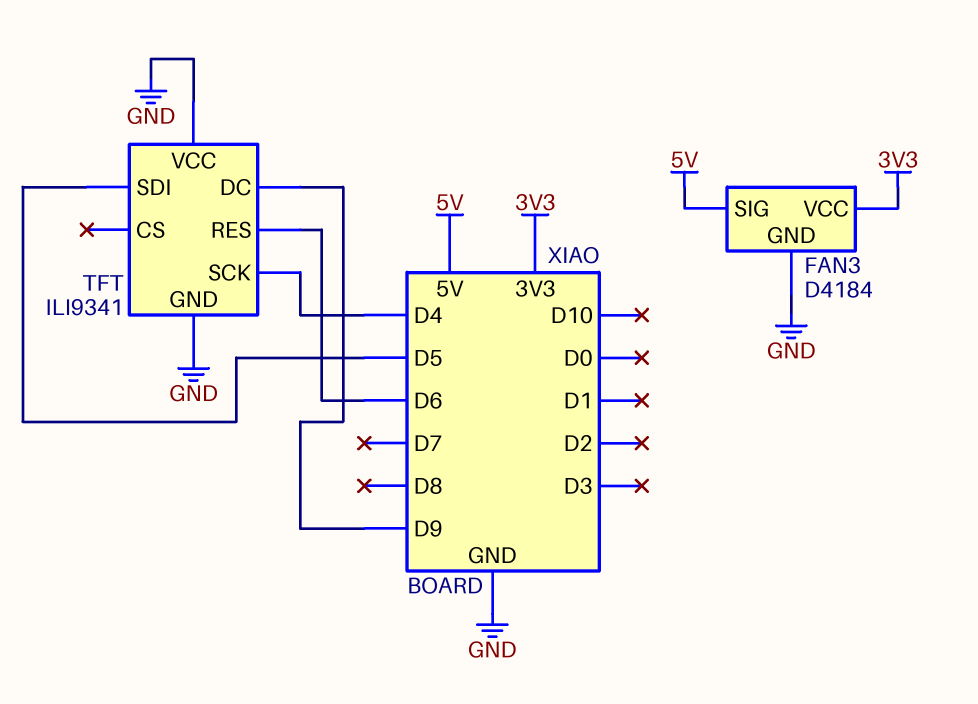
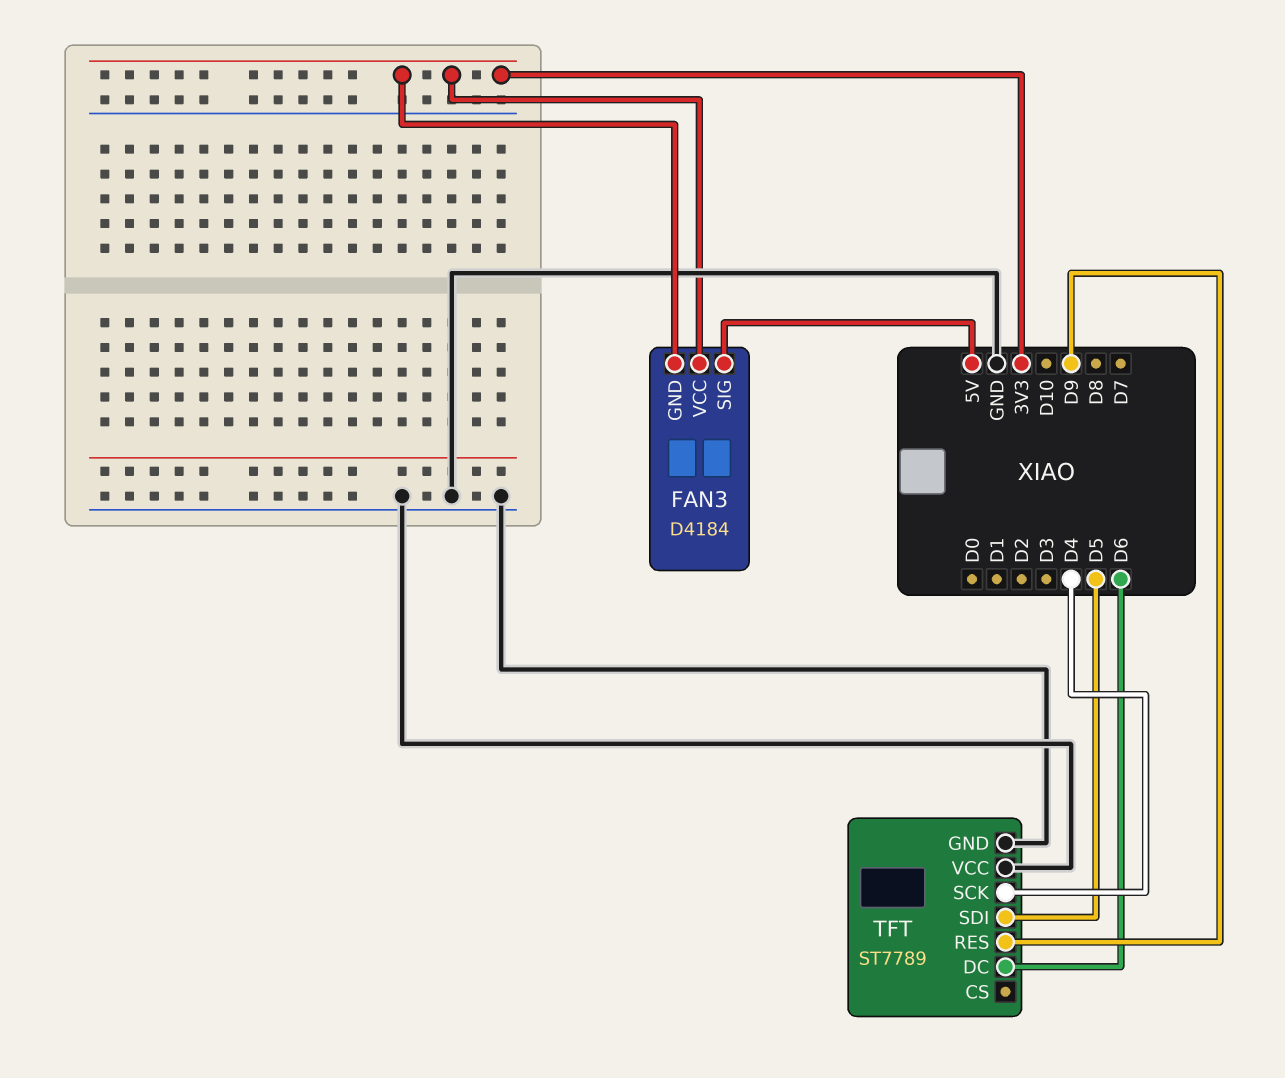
FAN3 pin GND: GND -> 3V3
TFT: ILI9341 -> ST7789
TFT pin DC: D9 -> D6
TFT pin RES: D6 -> D9

